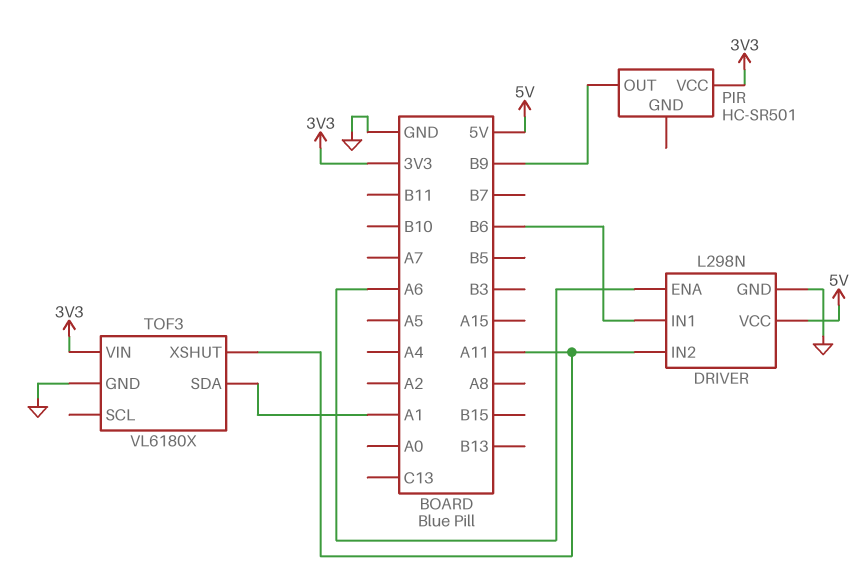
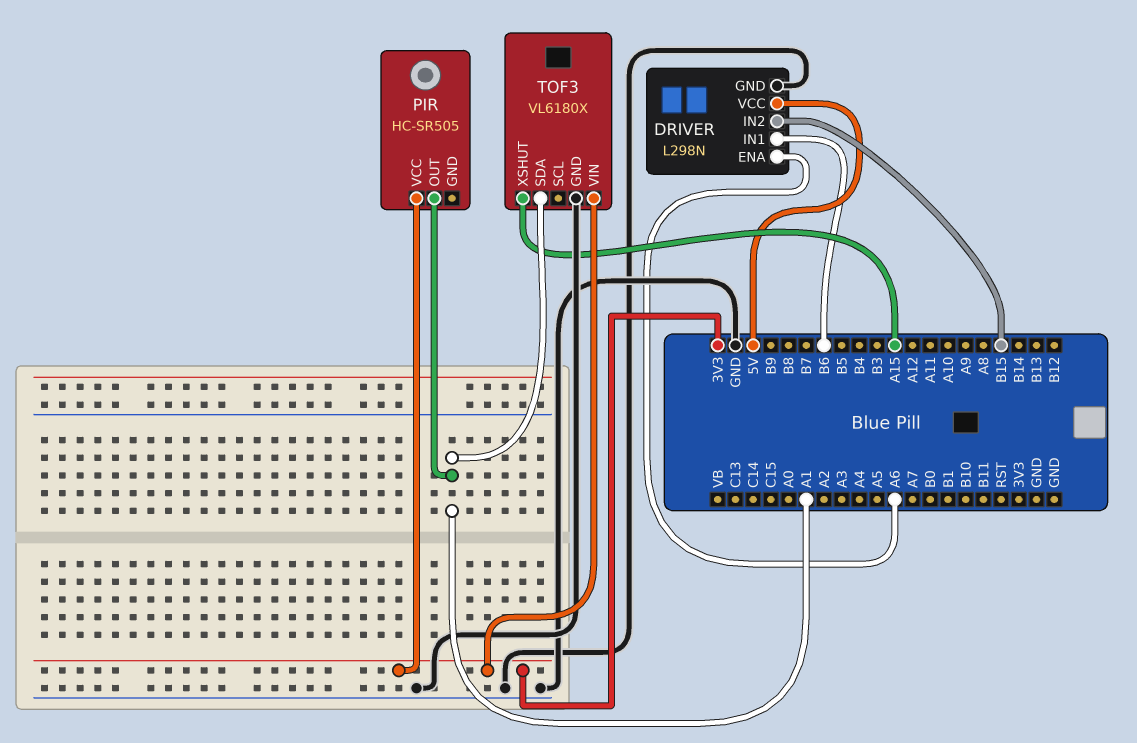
DRIVER pin IN2: A11 -> B15
PIR: HC-SR501 -> HC-SR505
PIR pin OUT: B9 -> A1
TOF3 pin XSHUT: A11 -> A15

